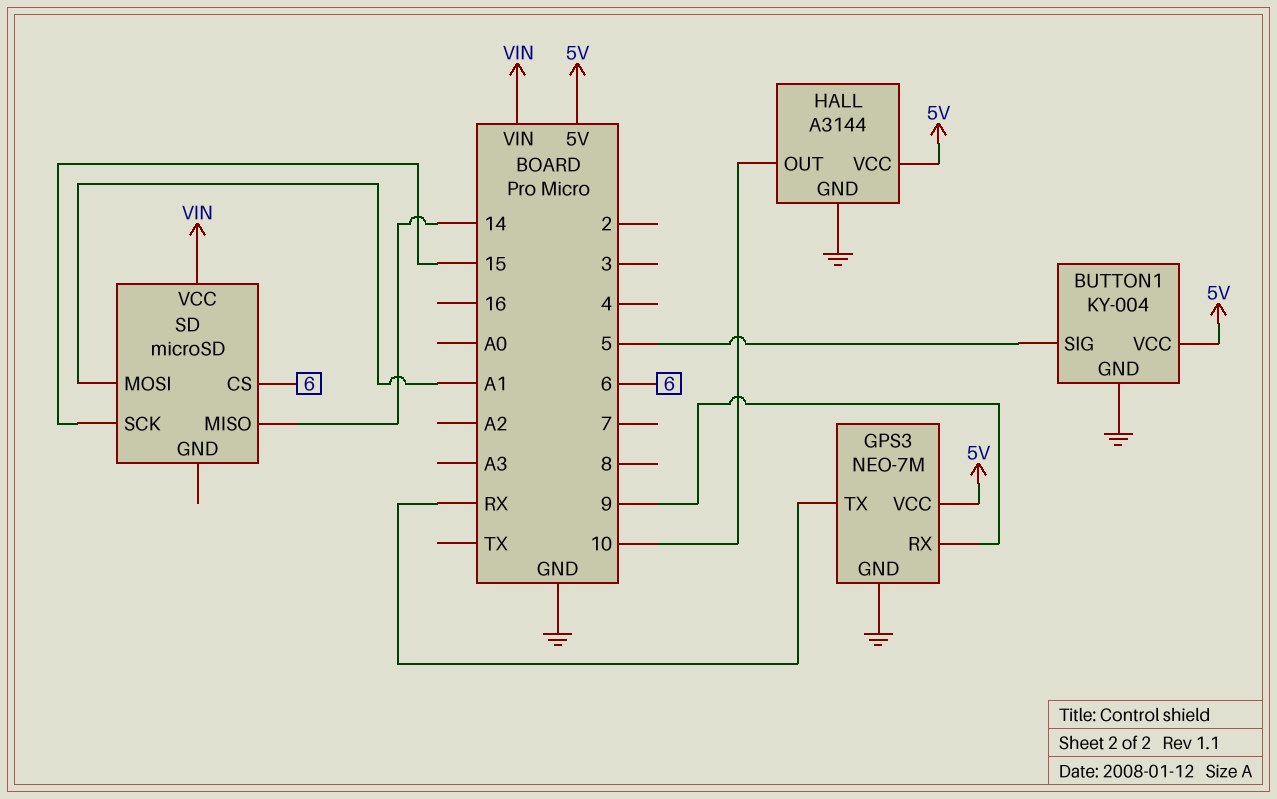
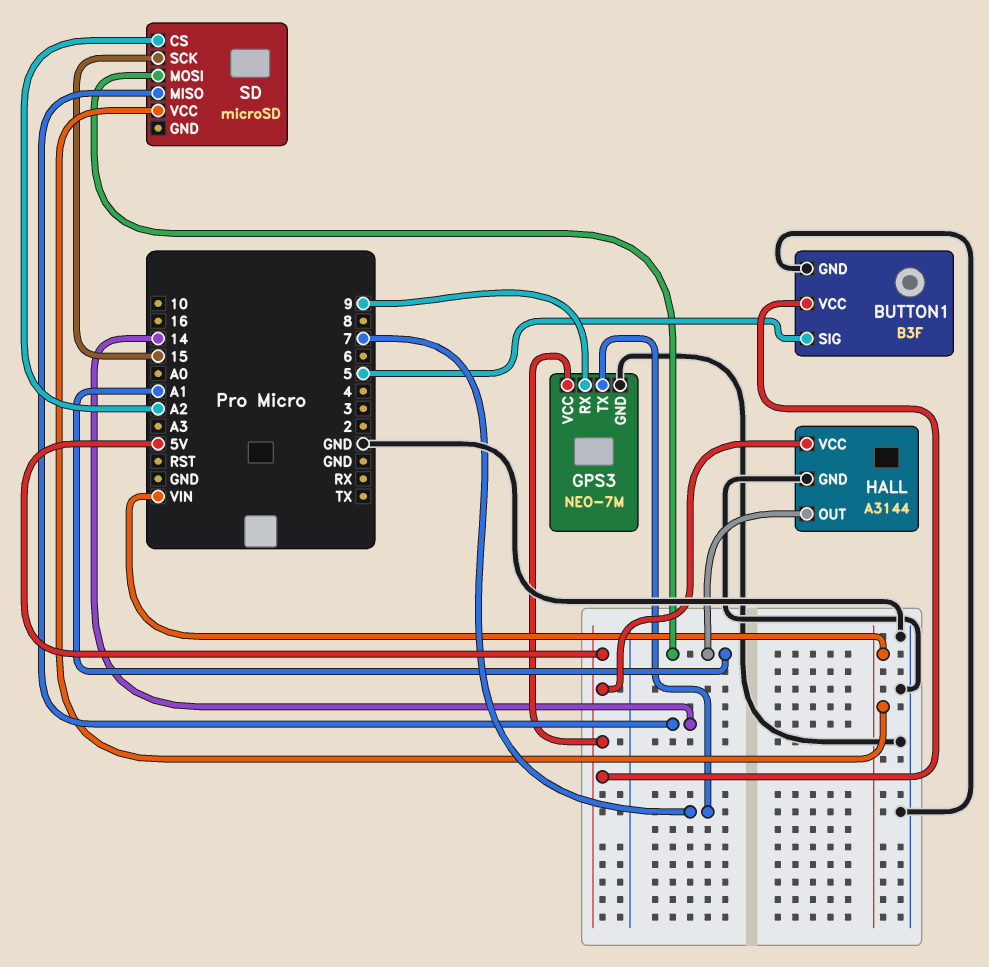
BUTTON1: KY-004 -> B3F
GPS3 pin TX: RX -> 7
HALL pin OUT: 10 -> A1
SD pin CS: 6 -> A2

